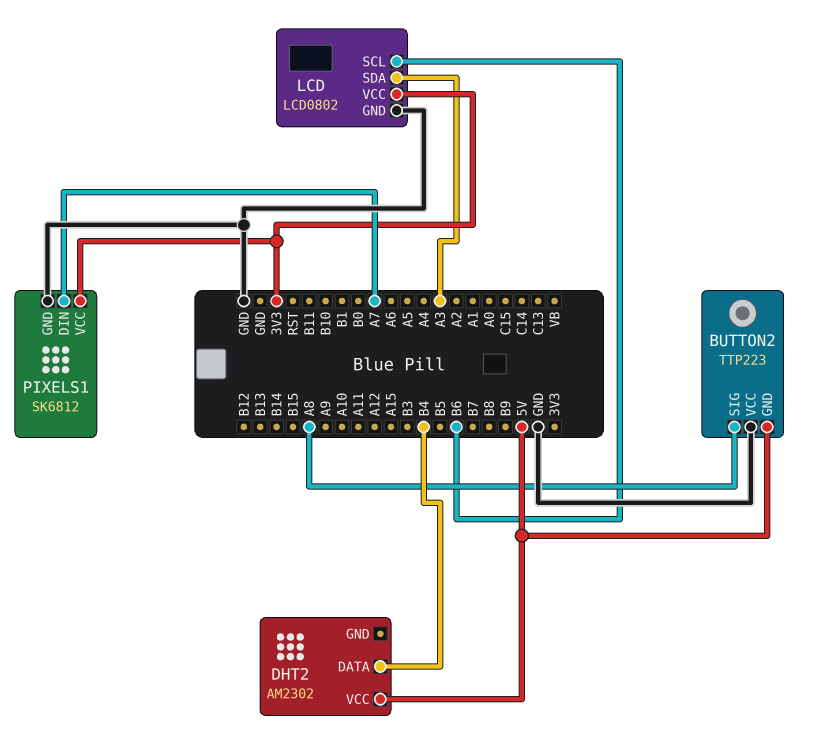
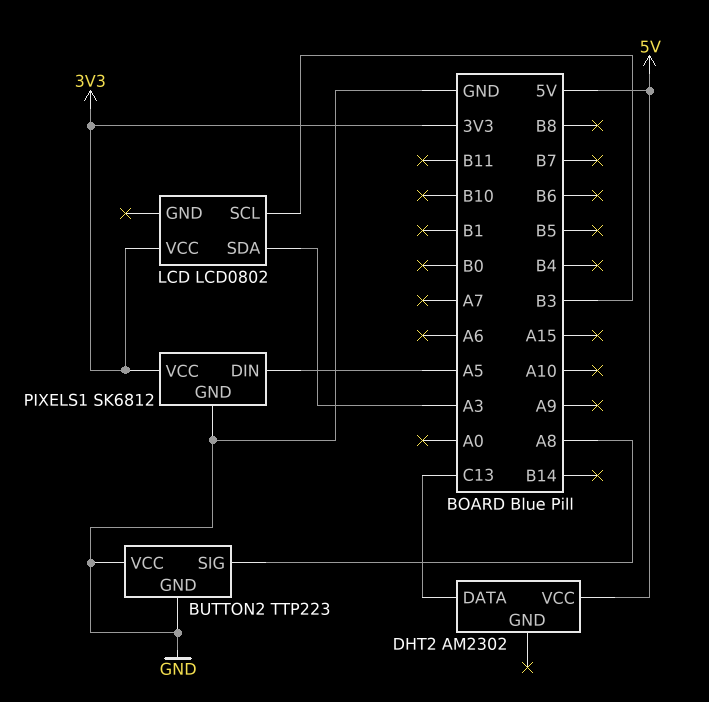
BUTTON2 pin GND: 5V -> GND
DHT2 pin DATA: B4 -> C13
LCD pin GND: GND -> none
LCD pin SCL: B6 -> B3
PIXELS1 pin DIN: A7 -> A5

